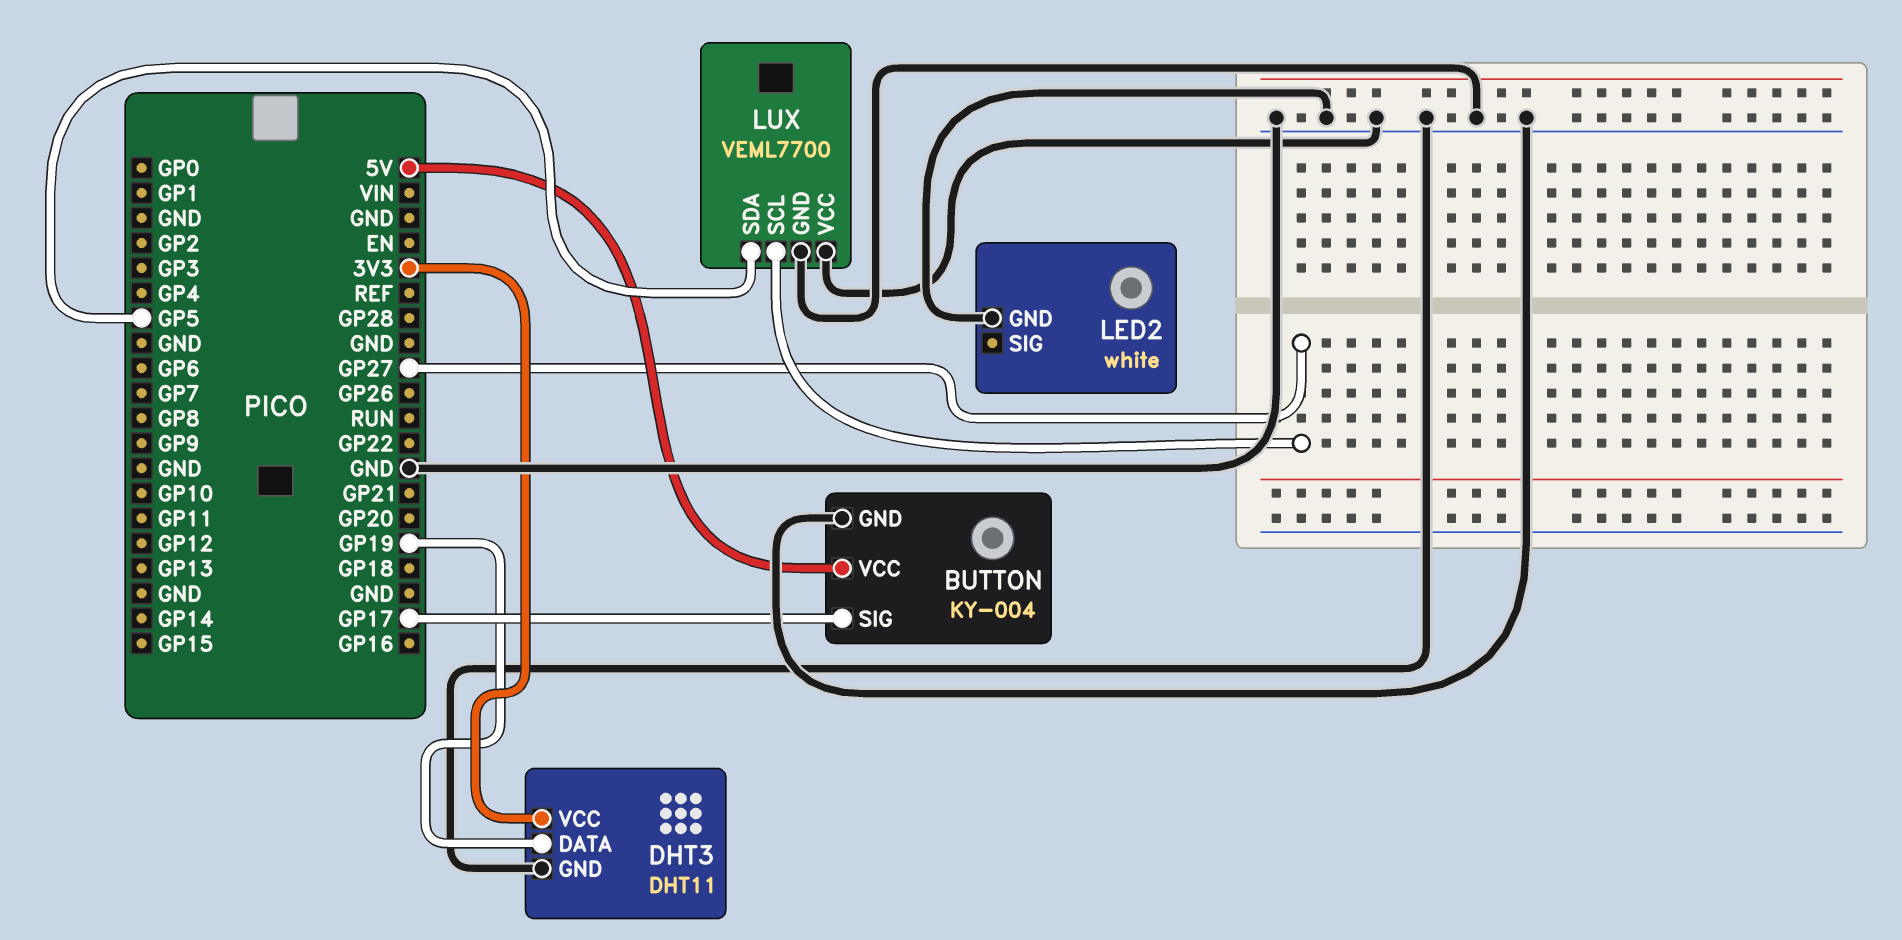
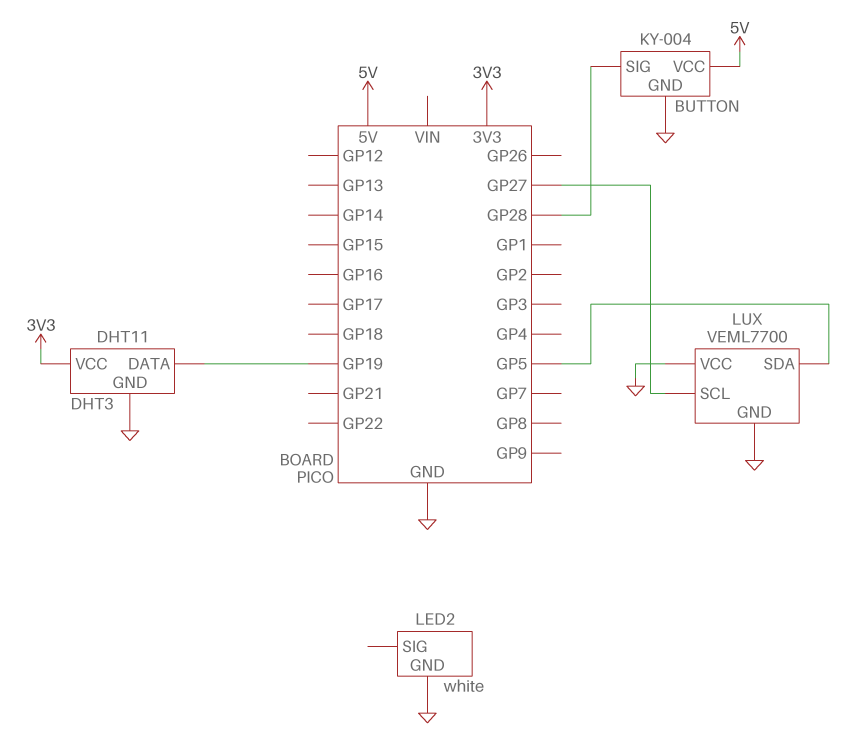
BUTTON pin SIG: GP17 -> GP28

